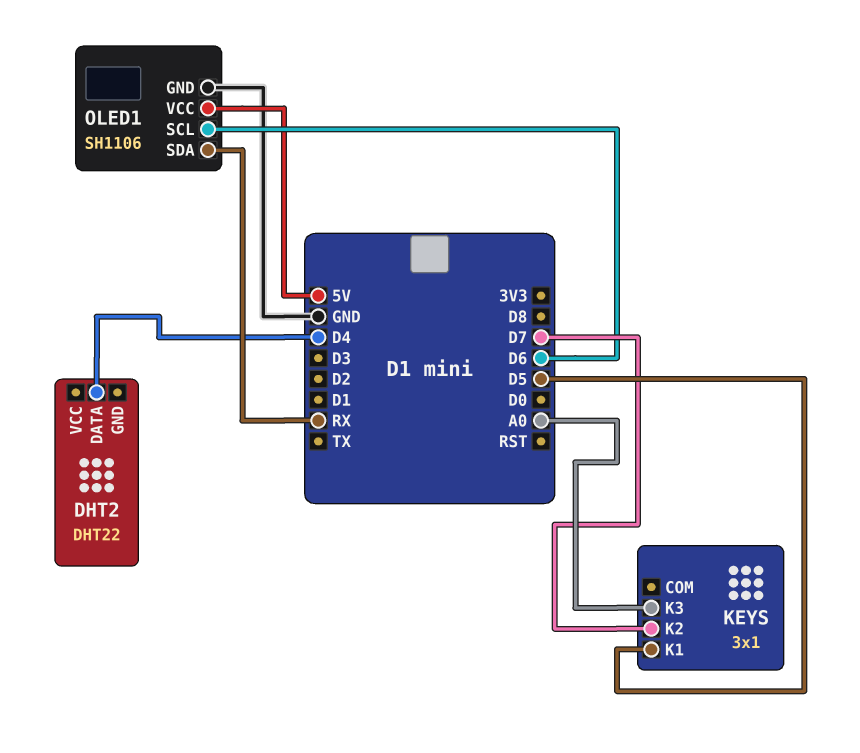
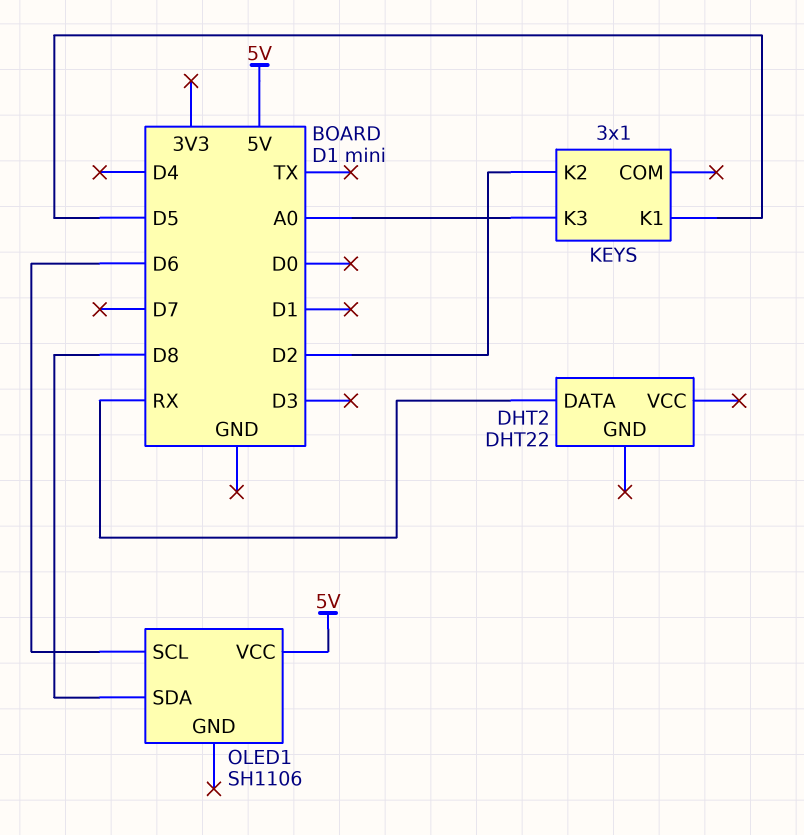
DHT2 pin DATA: D4 -> RX
KEYS pin K2: D7 -> D2
OLED1 pin GND: GND -> none
OLED1 pin SDA: RX -> D8

